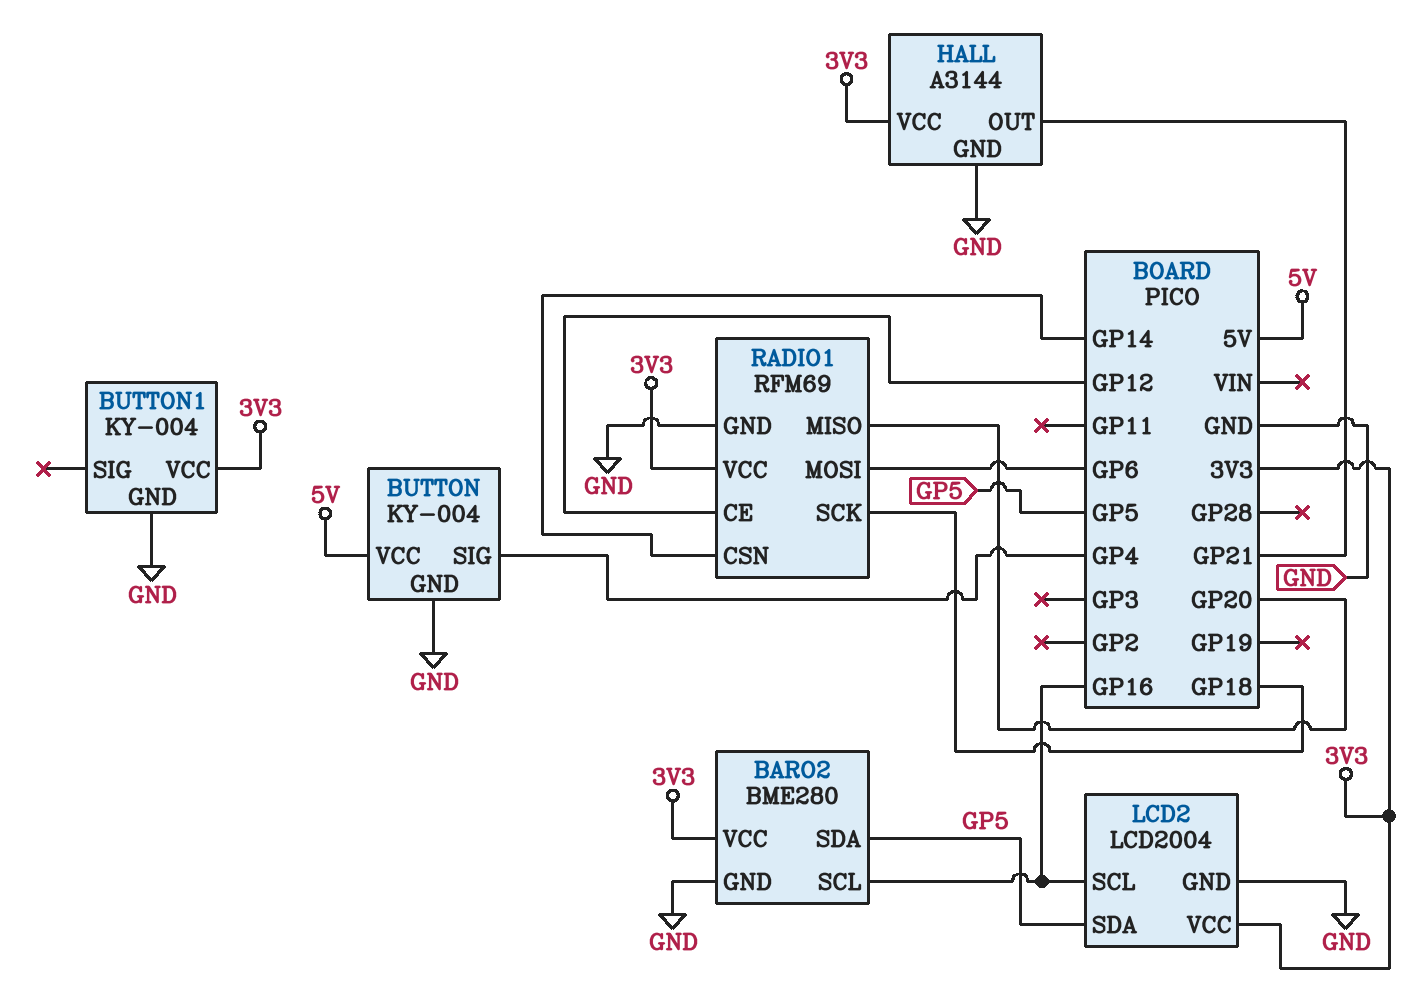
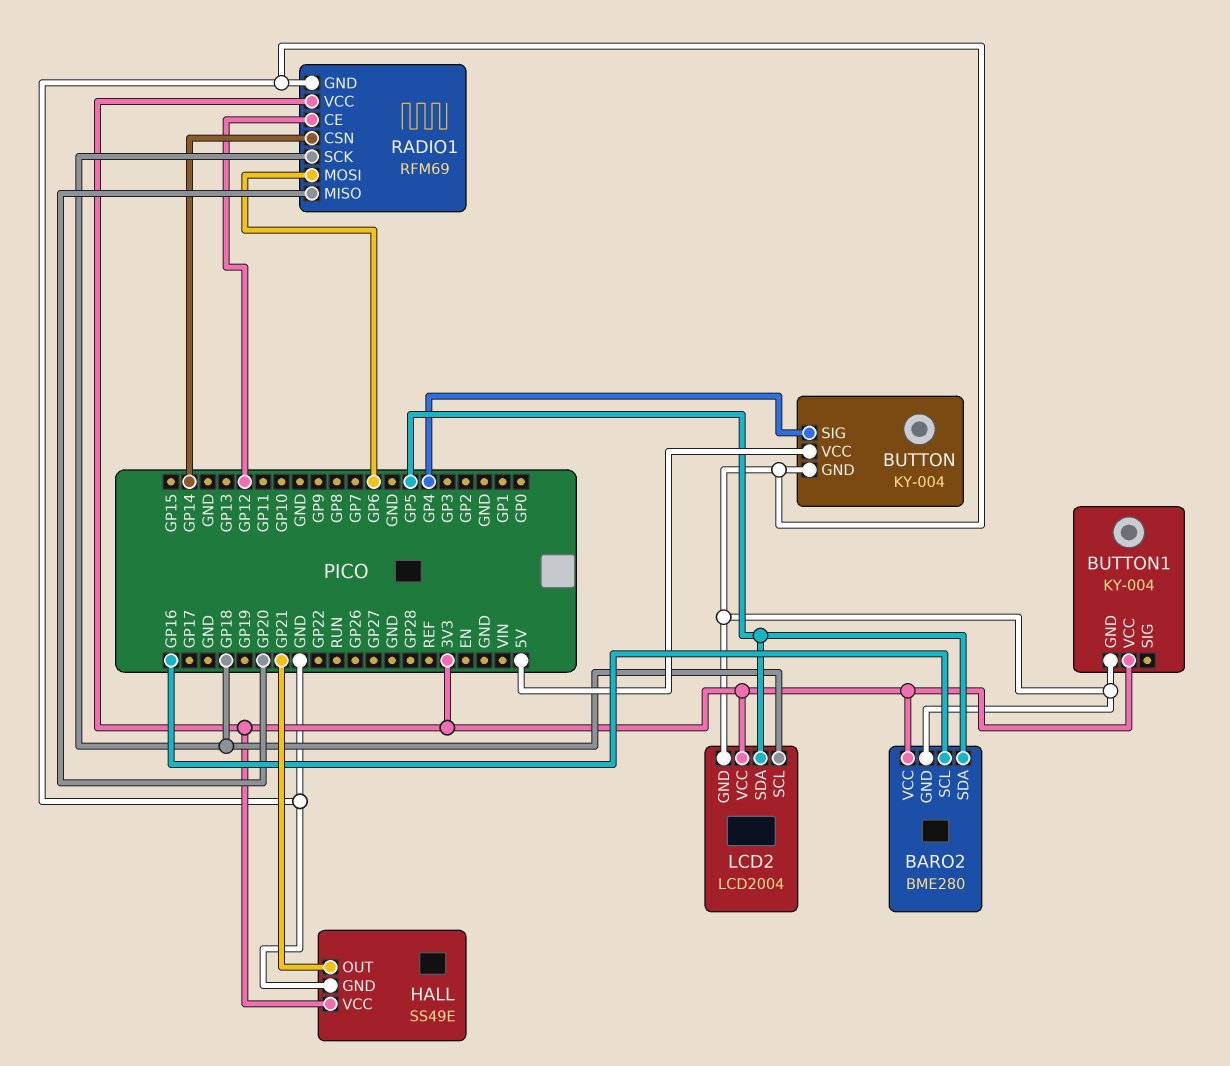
HALL: A3144 -> SS49E
LCD2 pin SCL: GP16 -> GP18

